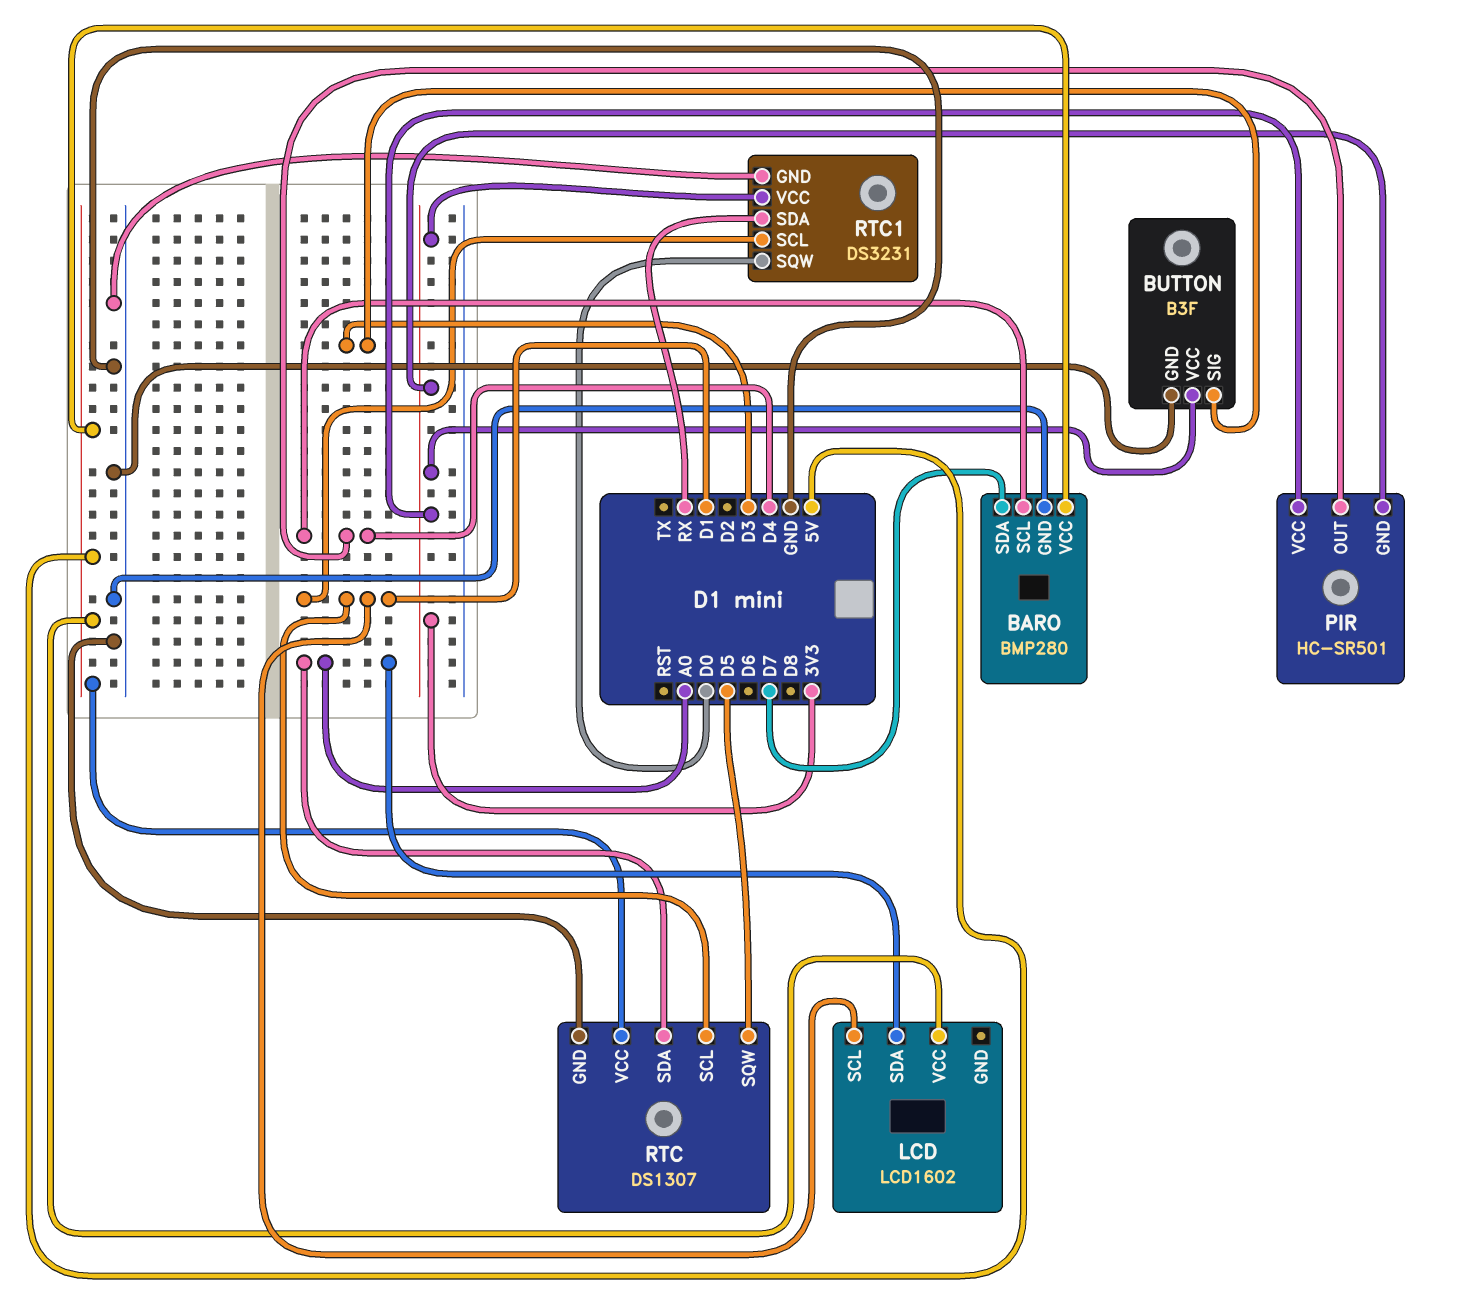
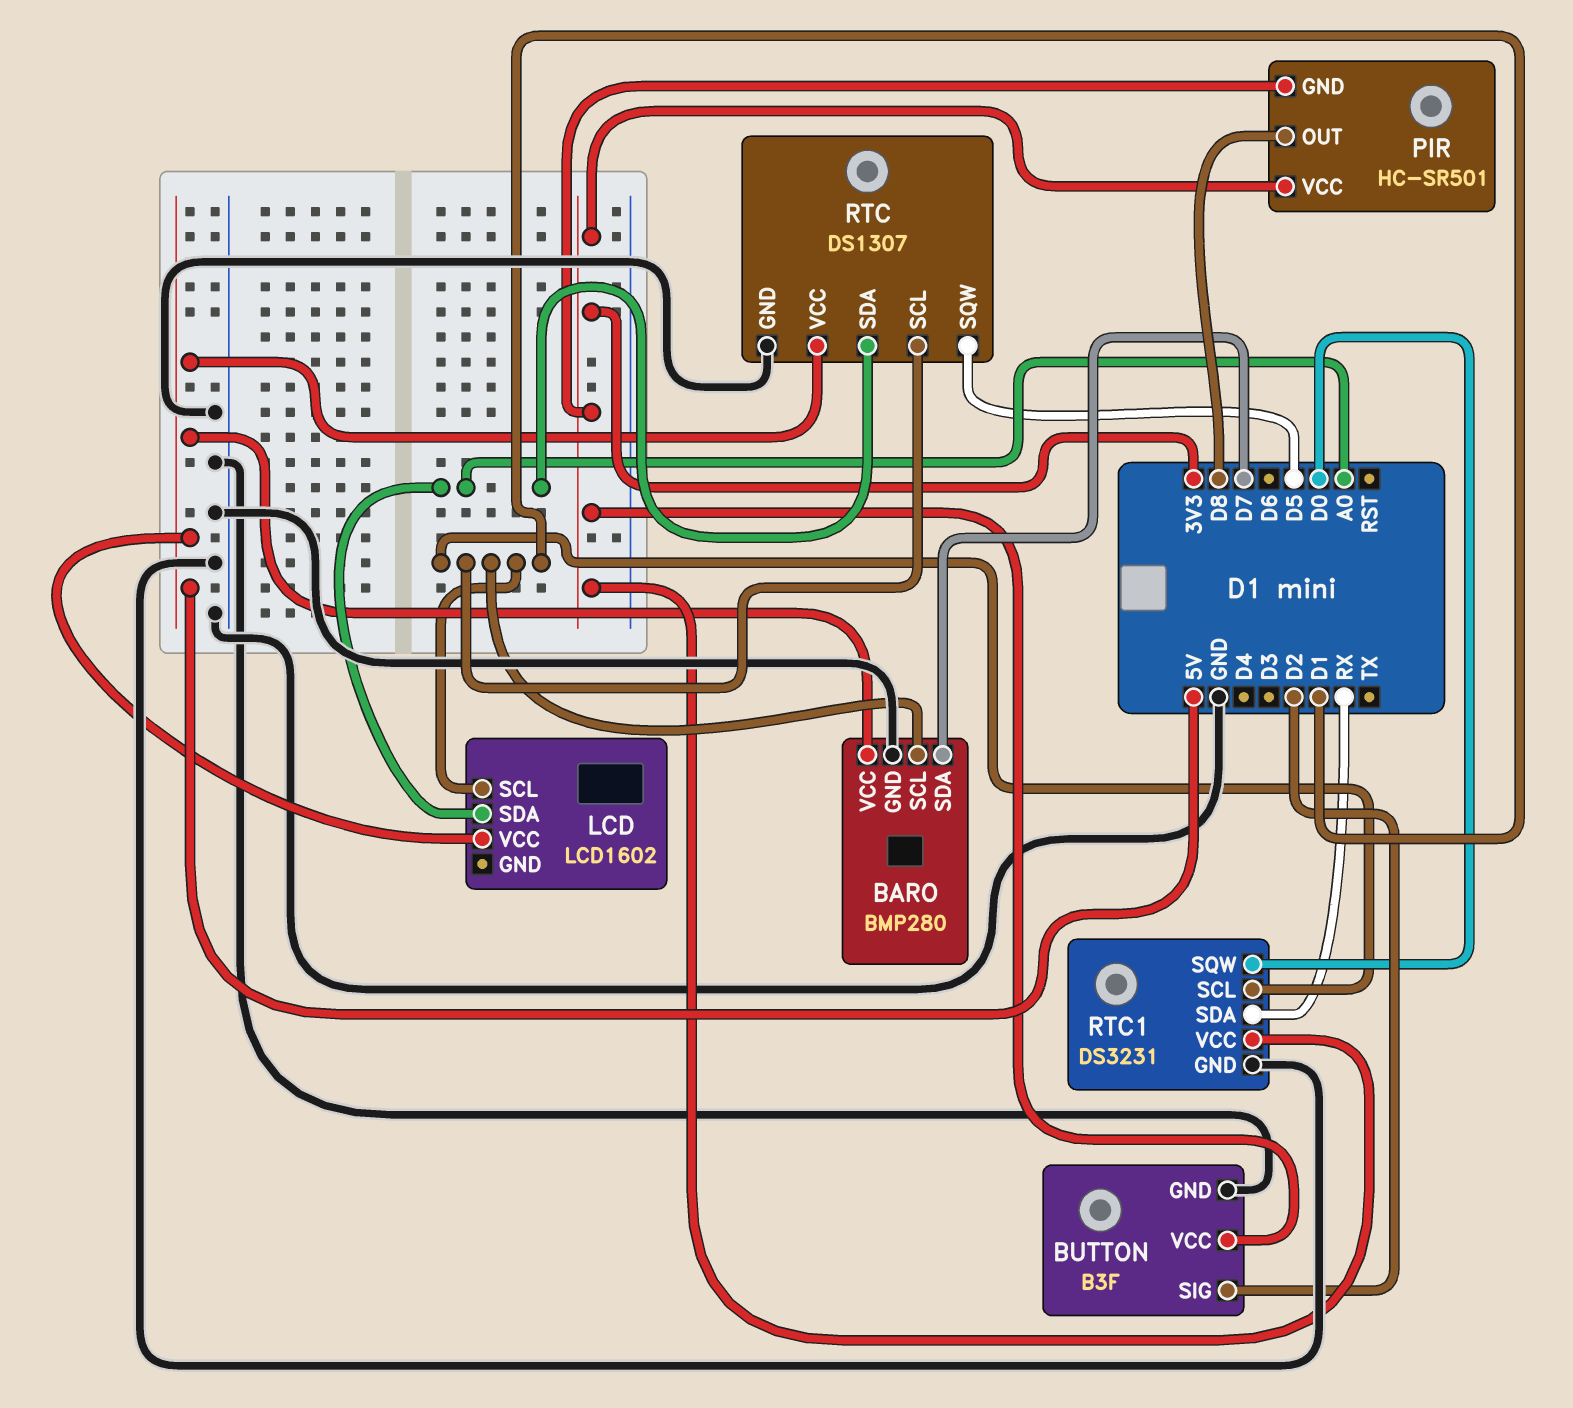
BARO pin SCL: D4 -> D1
BUTTON pin SIG: D3 -> D2
PIR pin OUT: D4 -> D8

